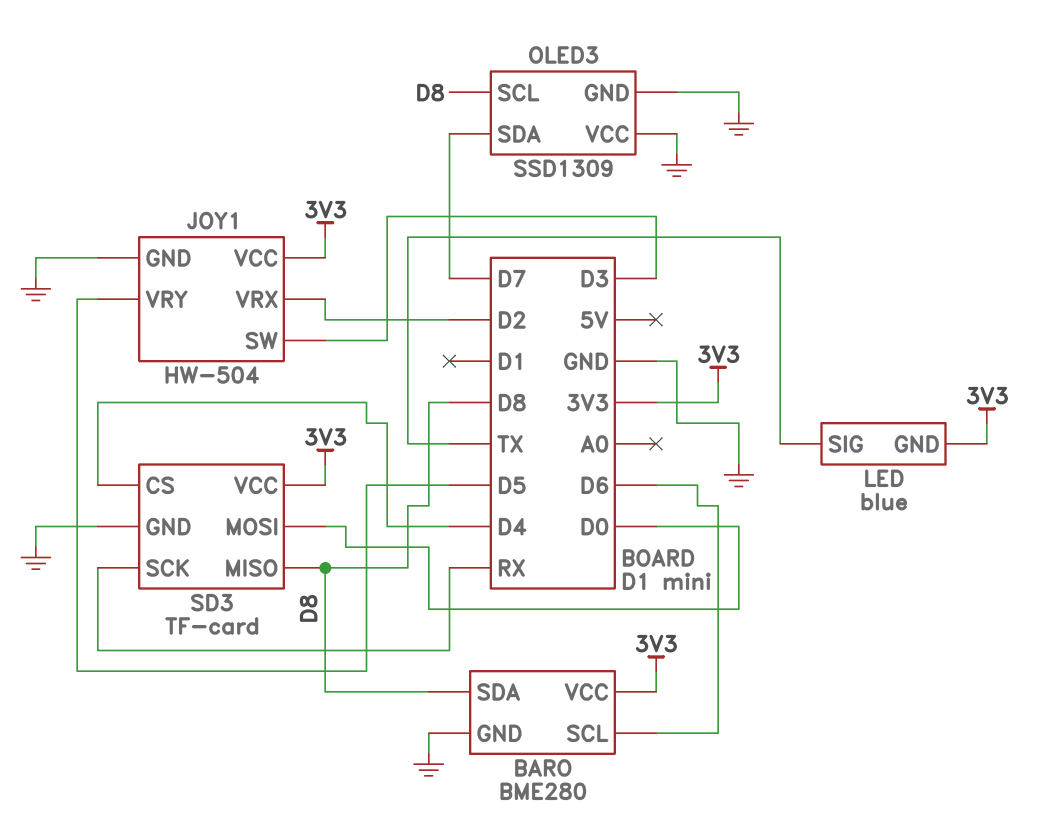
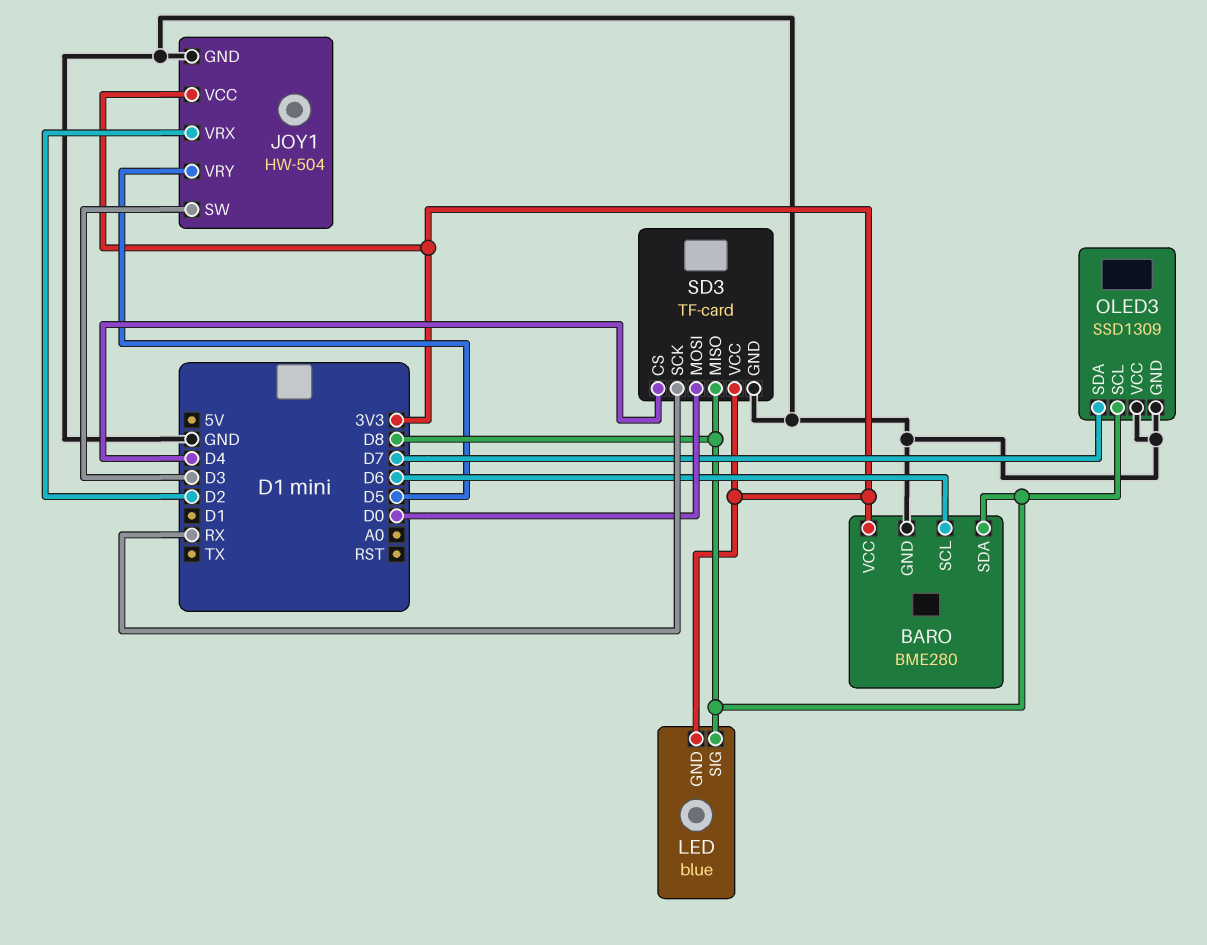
LED pin SIG: TX -> D8

